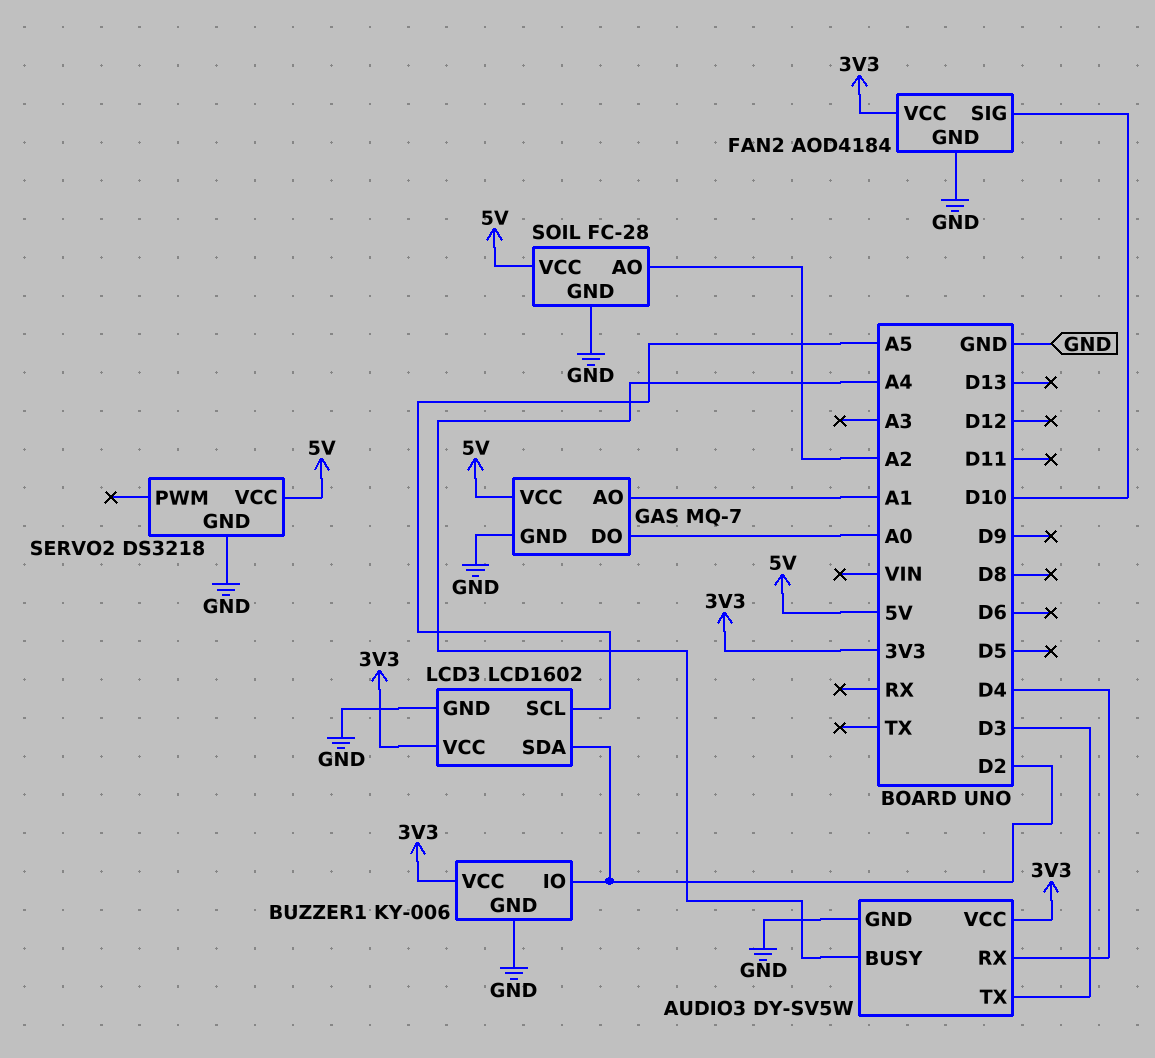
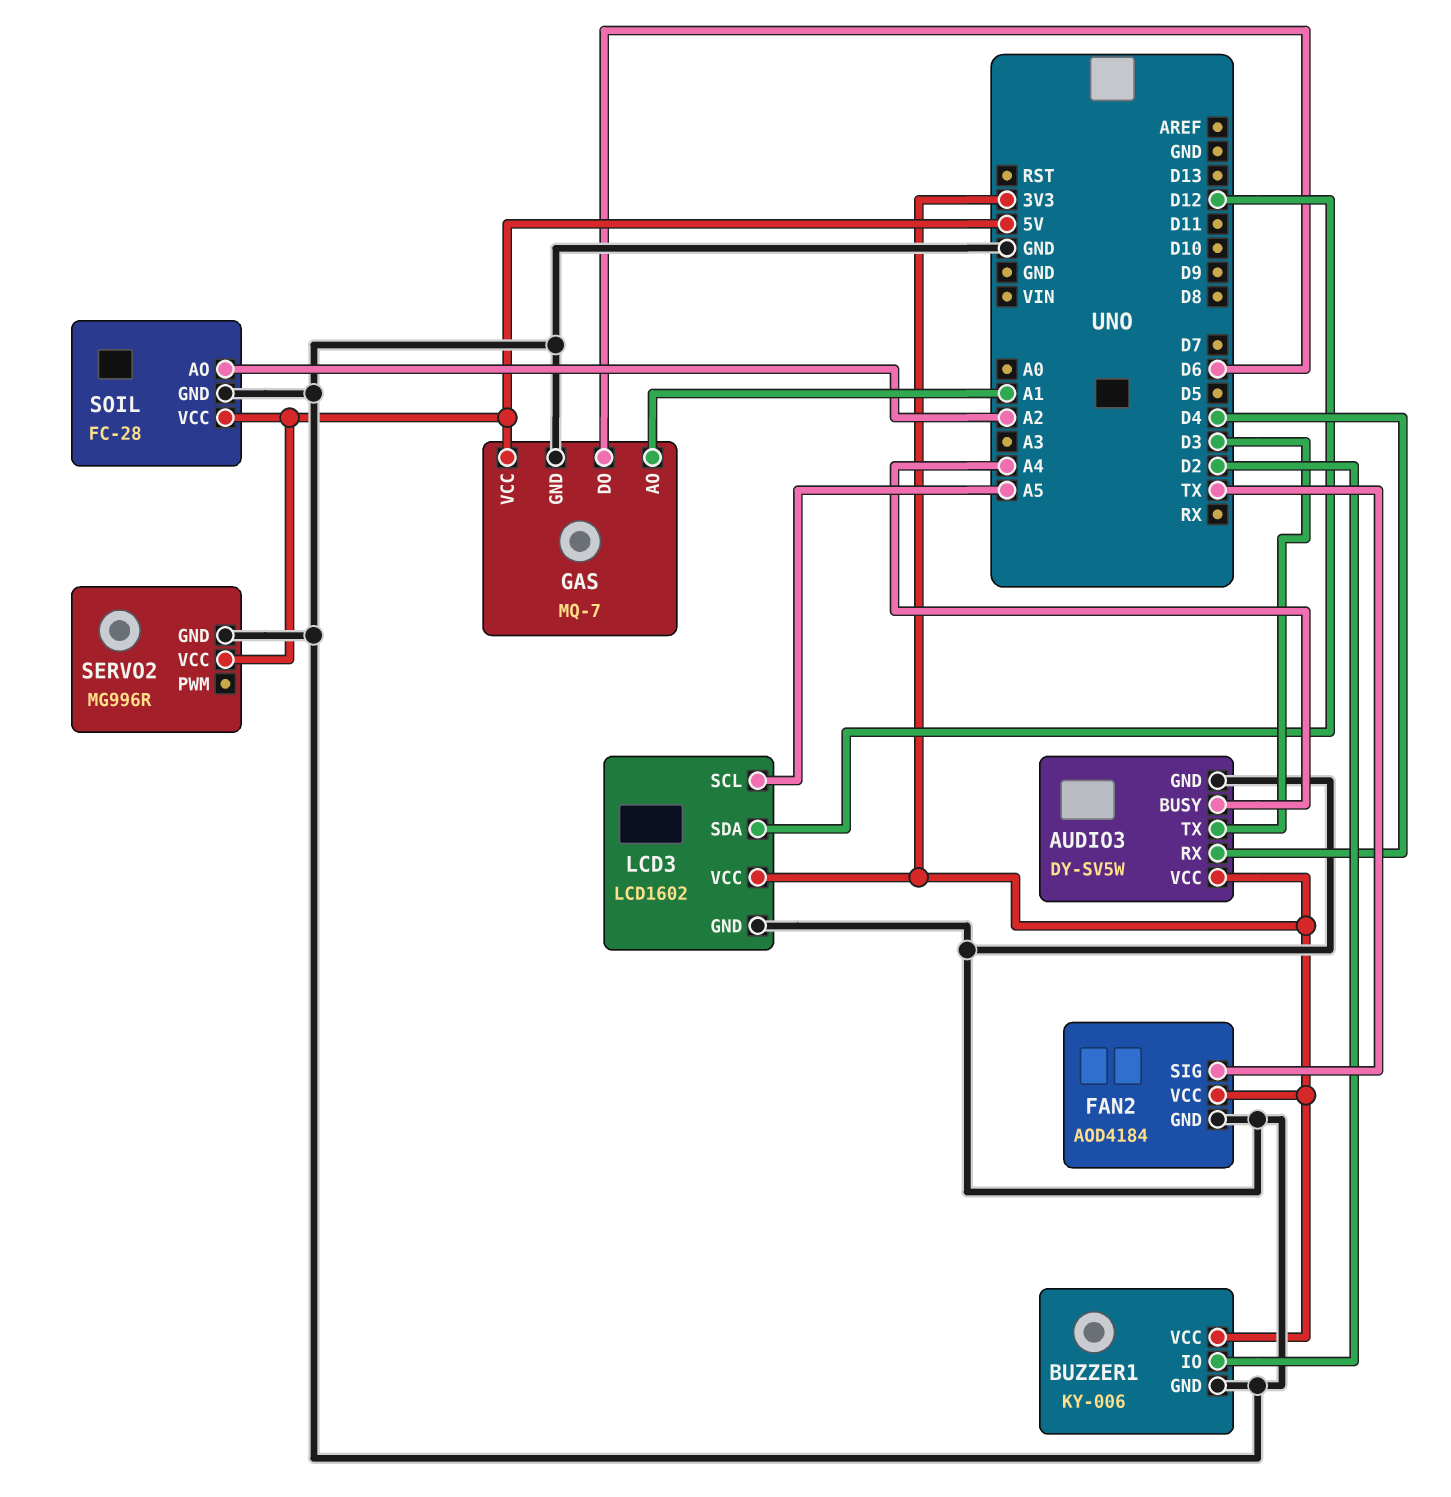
FAN2 pin SIG: D10 -> TX
GAS pin DO: A0 -> D6
LCD3 pin SDA: D2 -> D12
SERVO2: DS3218 -> MG996R

